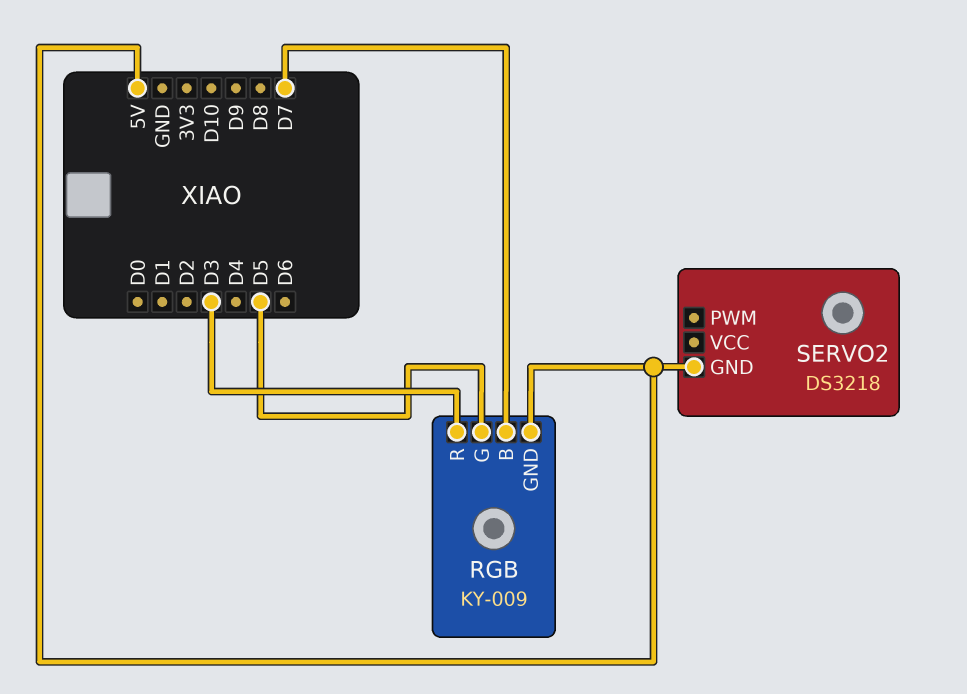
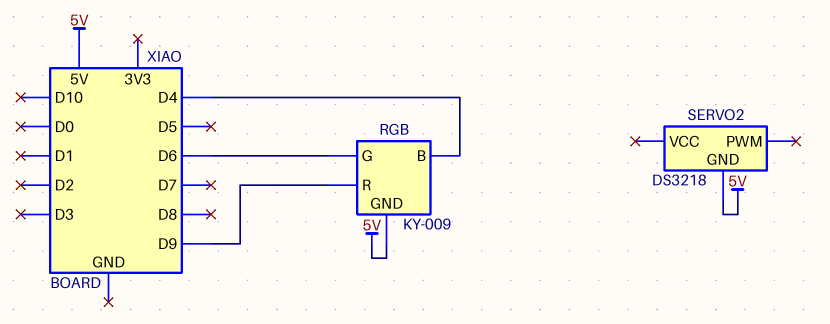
RGB pin B: D7 -> D4
RGB pin G: D5 -> D6
RGB pin R: D3 -> D9

